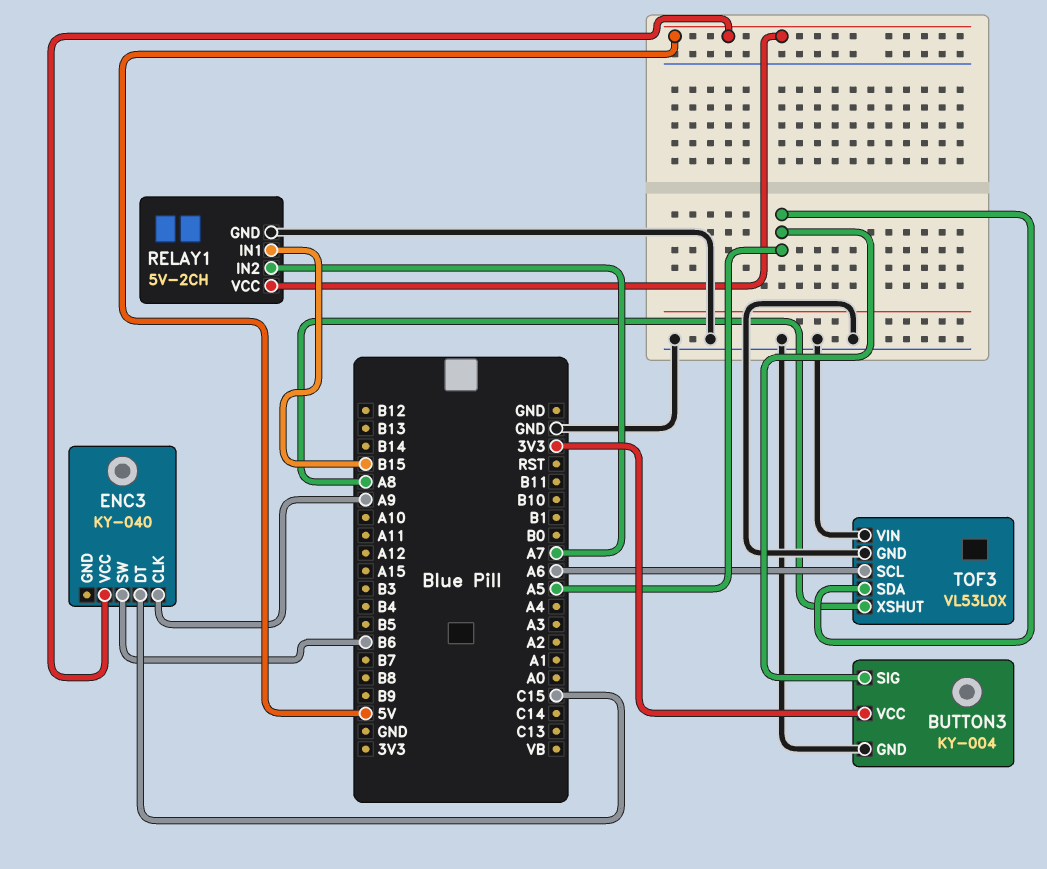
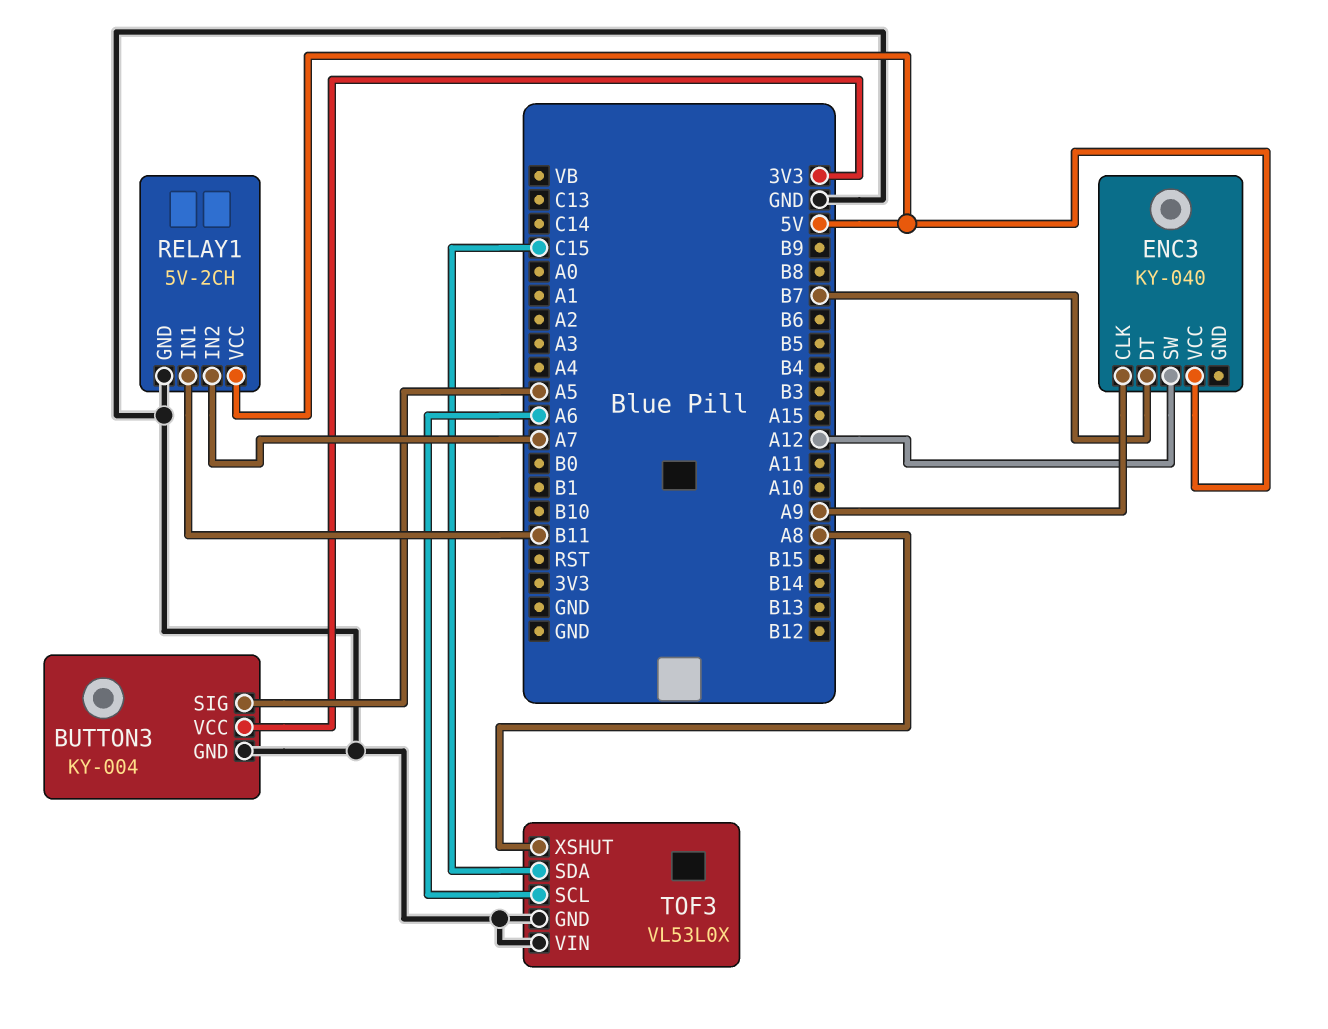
ENC3 pin DT: C15 -> B7
ENC3 pin SW: B6 -> A12
RELAY1 pin IN1: B15 -> B11
TOF3 pin SDA: A5 -> C15

